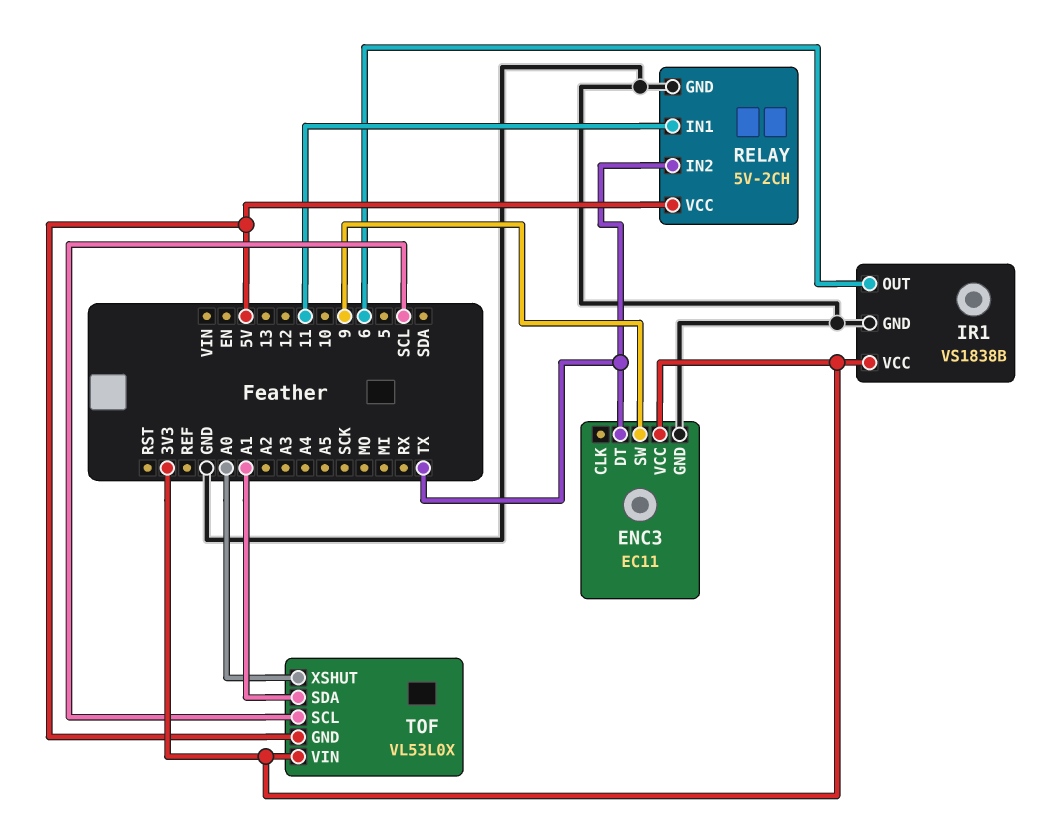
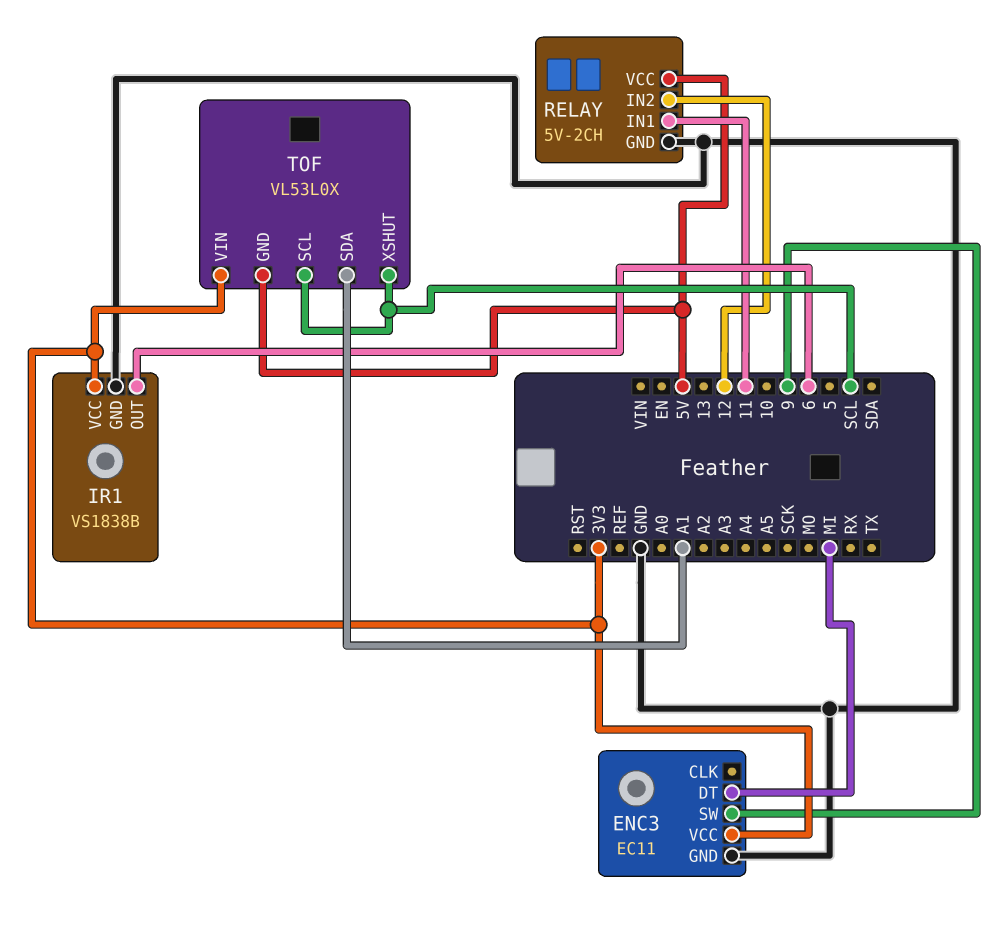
ENC3 pin DT: TX -> MI
RELAY pin IN2: TX -> 12
TOF pin XSHUT: A0 -> SCL

